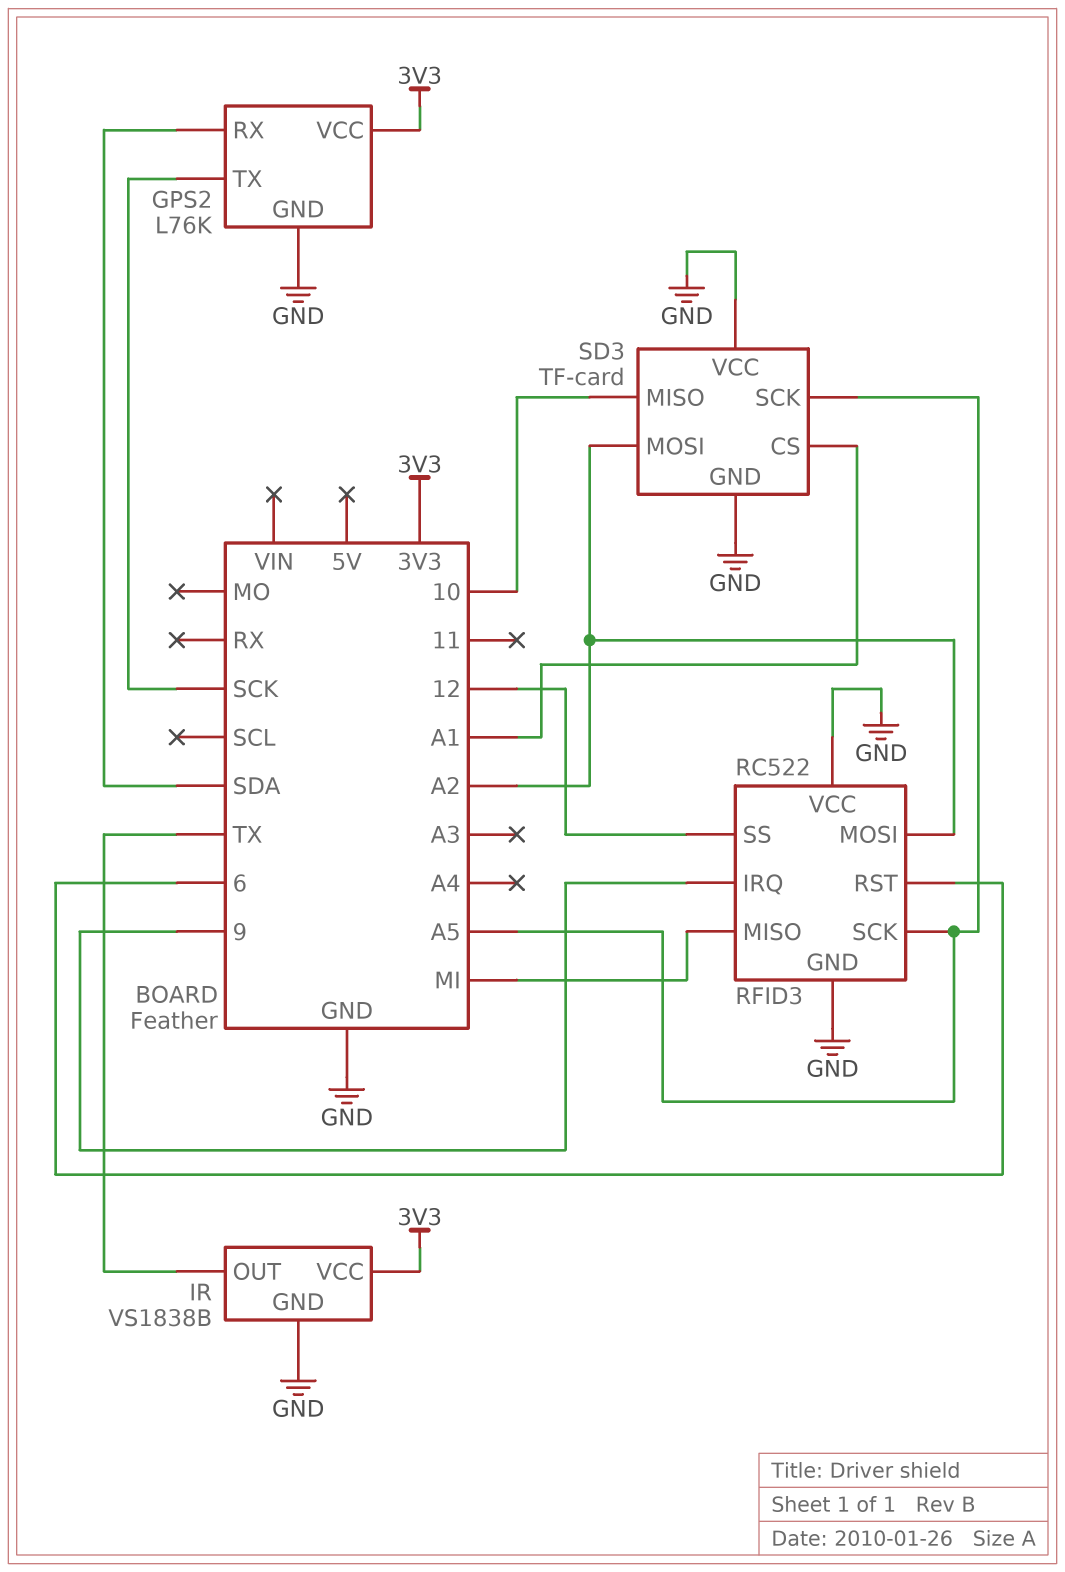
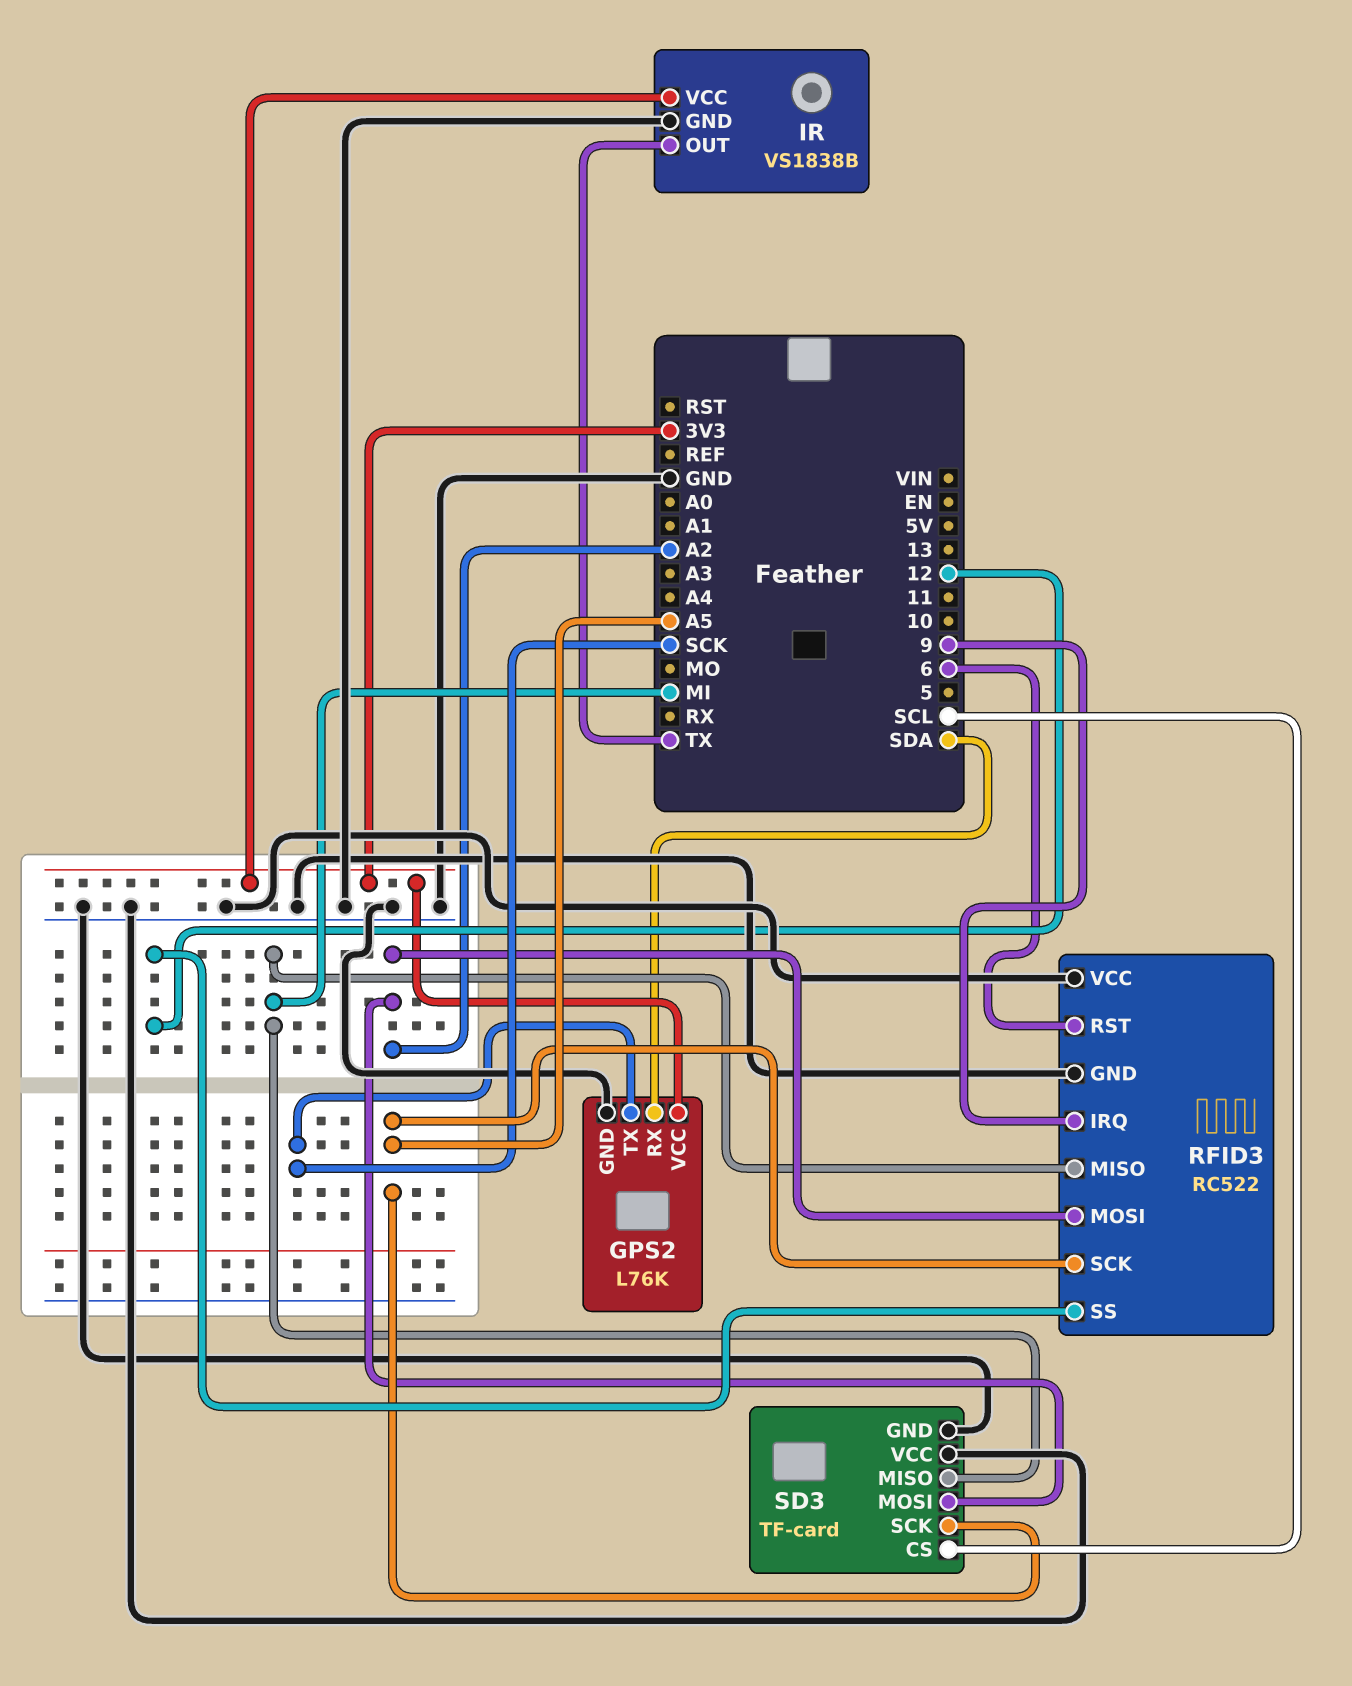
SD3 pin CS: A1 -> SCL
SD3 pin MISO: 10 -> MI

